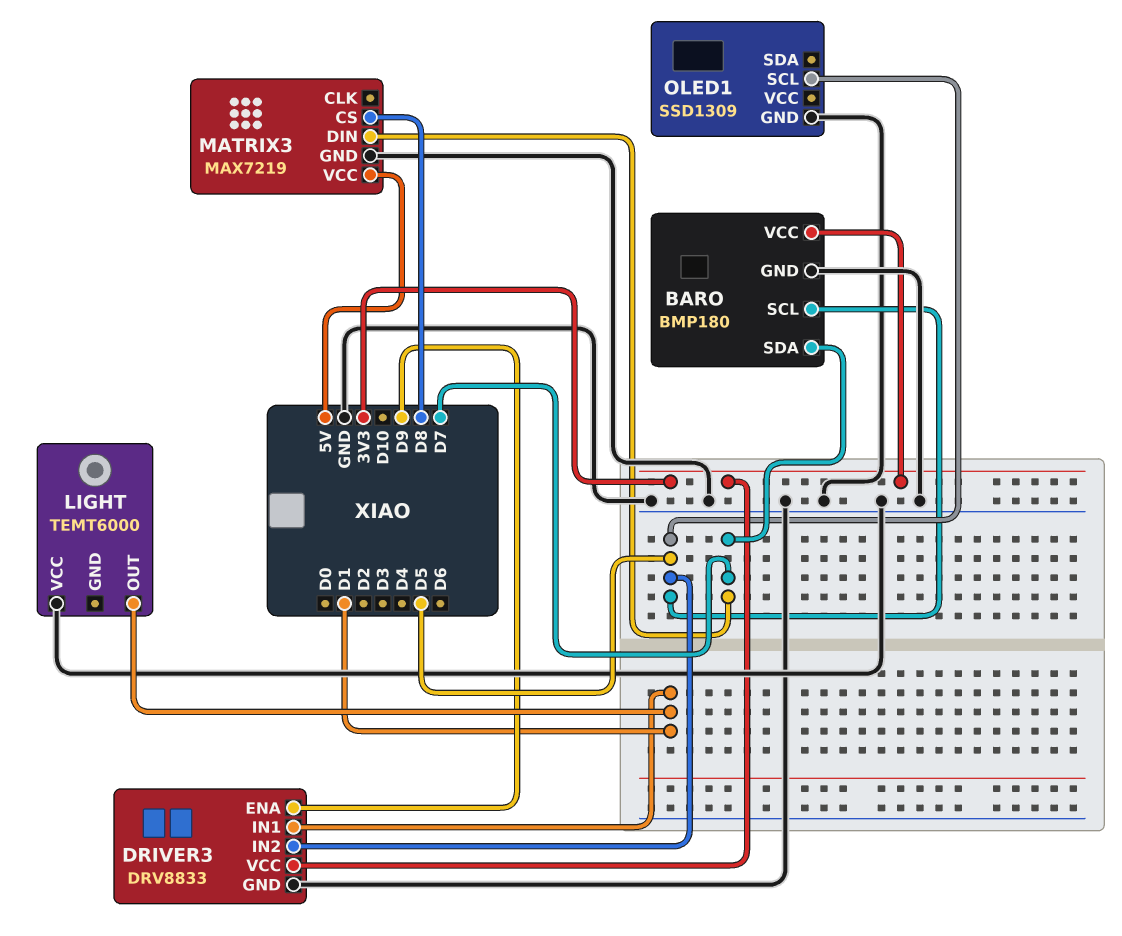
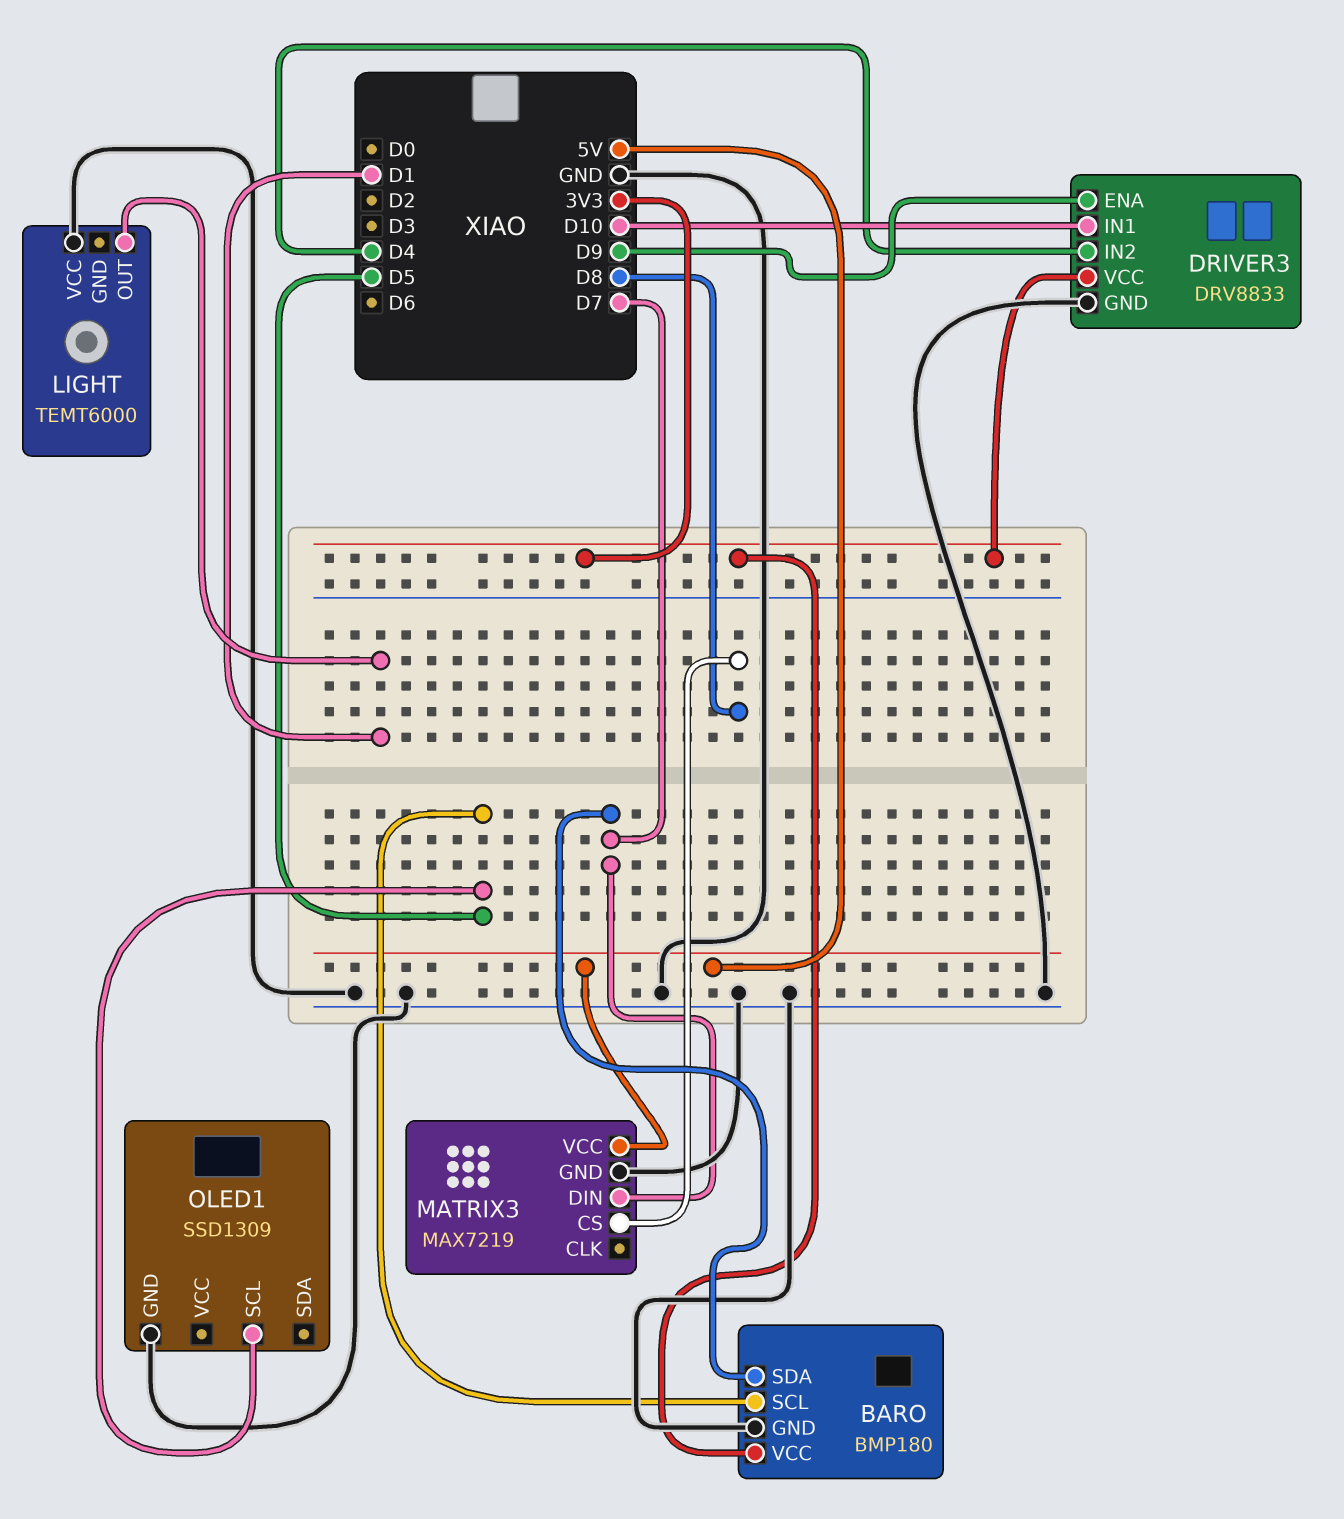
DRIVER3 pin IN1: D1 -> D10
DRIVER3 pin IN2: D5 -> D4

